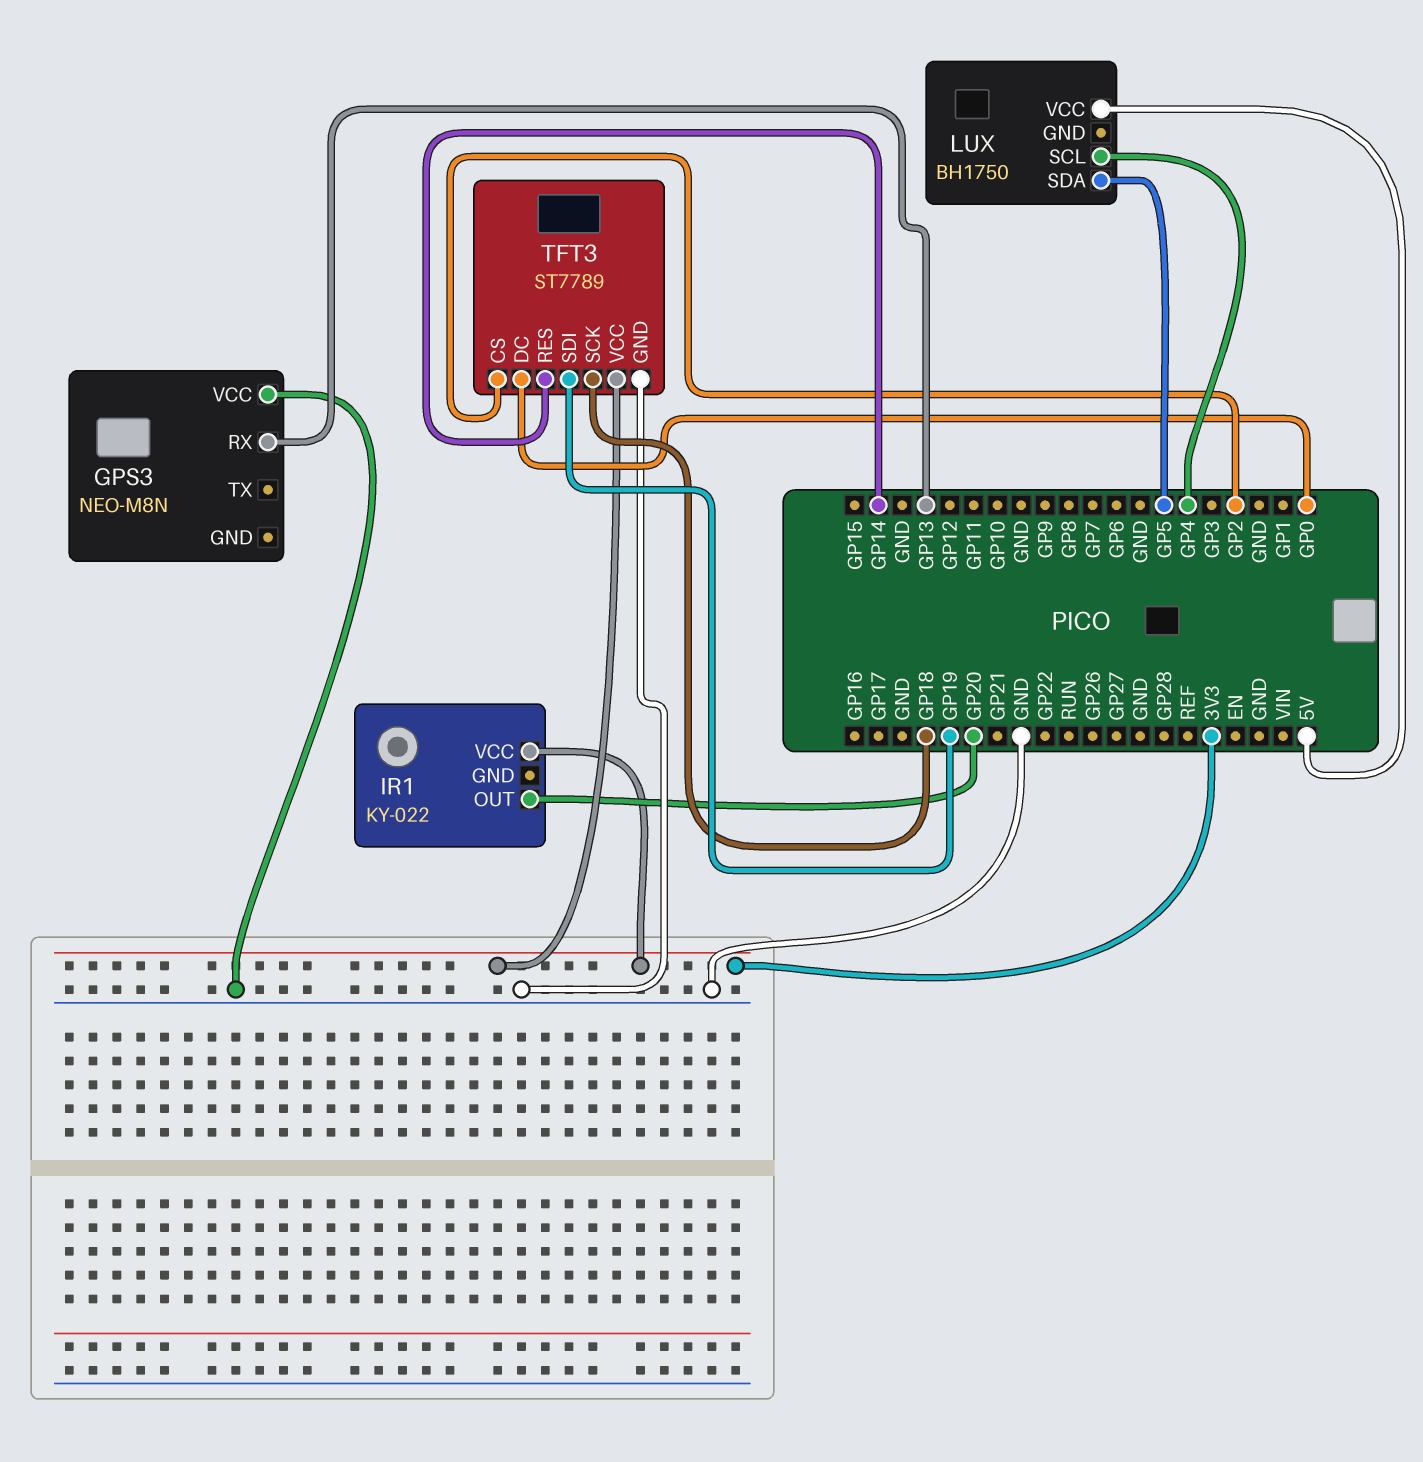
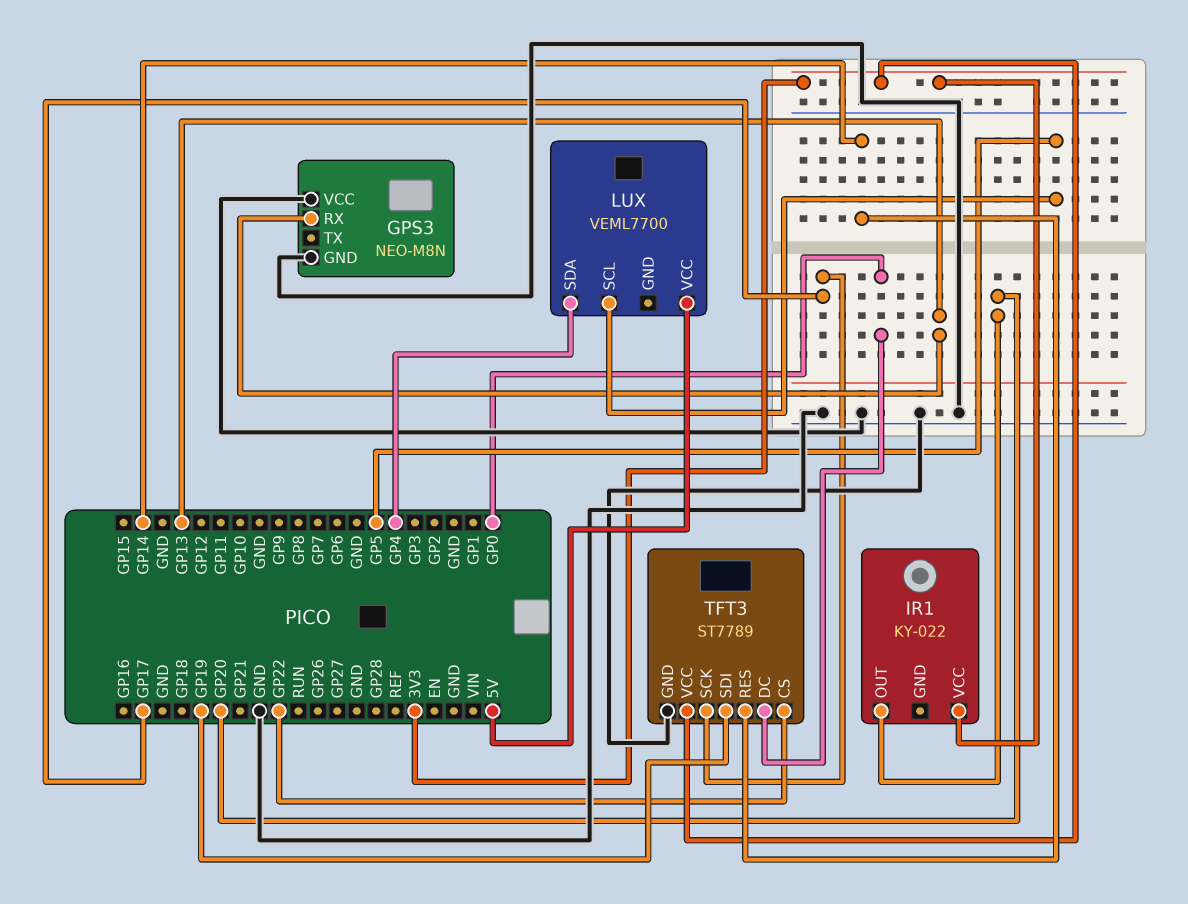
GPS3 pin GND: none -> GND
LUX: BH1750 -> VEML7700
LUX pin SCL: GP4 -> GP5
LUX pin SDA: GP5 -> GP4
TFT3 pin CS: GP2 -> GP22
TFT3 pin SCK: GP18 -> GP17

